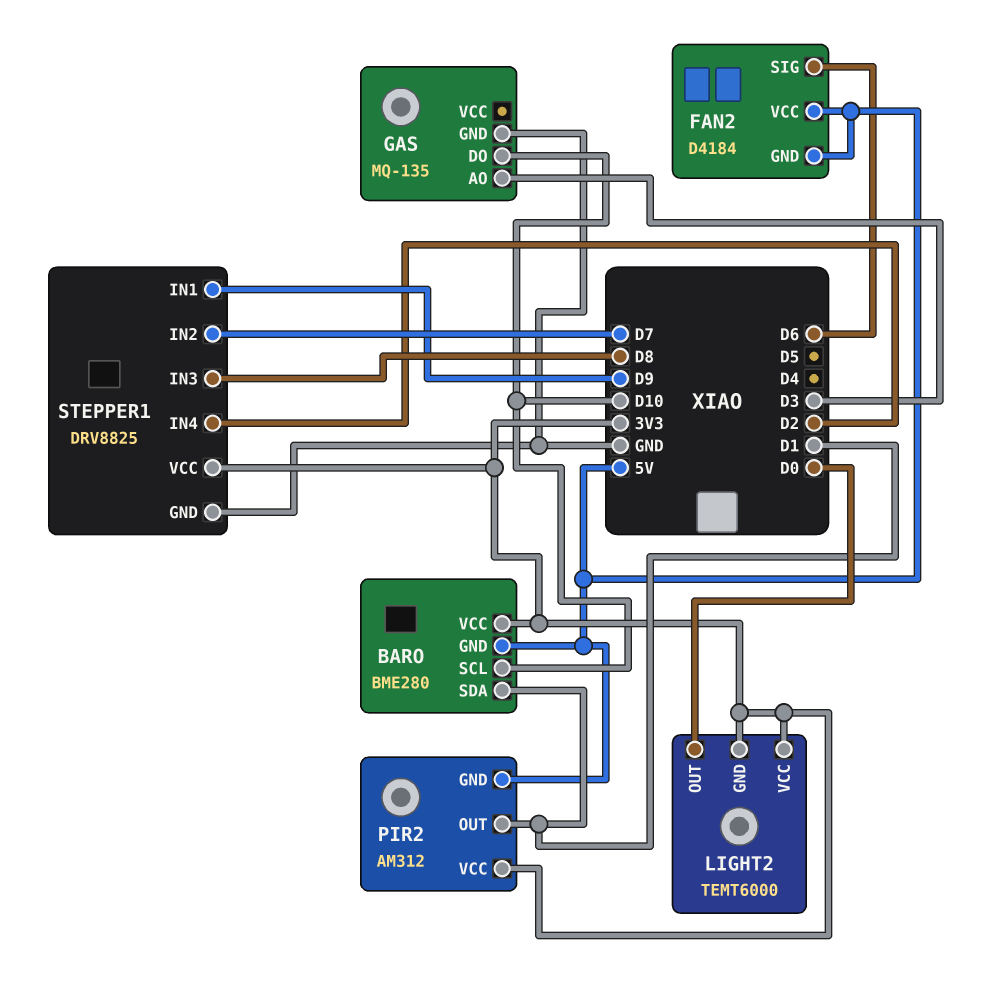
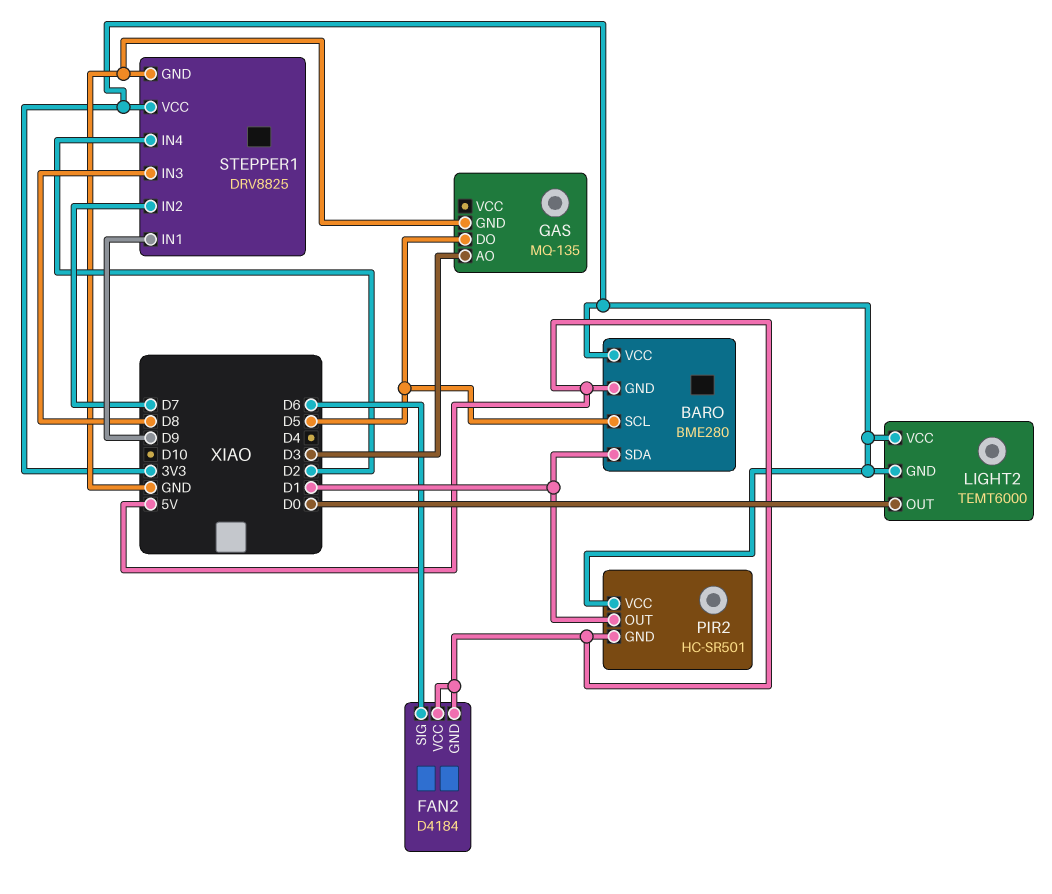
BARO pin SCL: D10 -> D5
GAS pin DO: D10 -> D5
PIR2: AM312 -> HC-SR501

